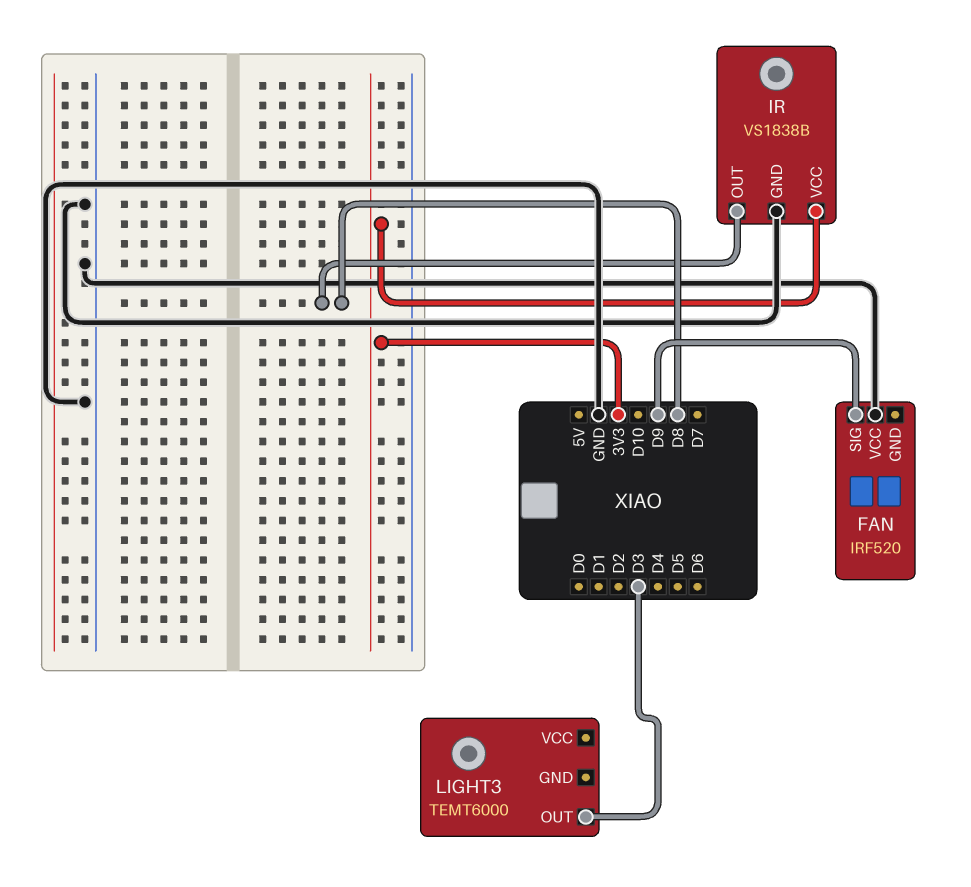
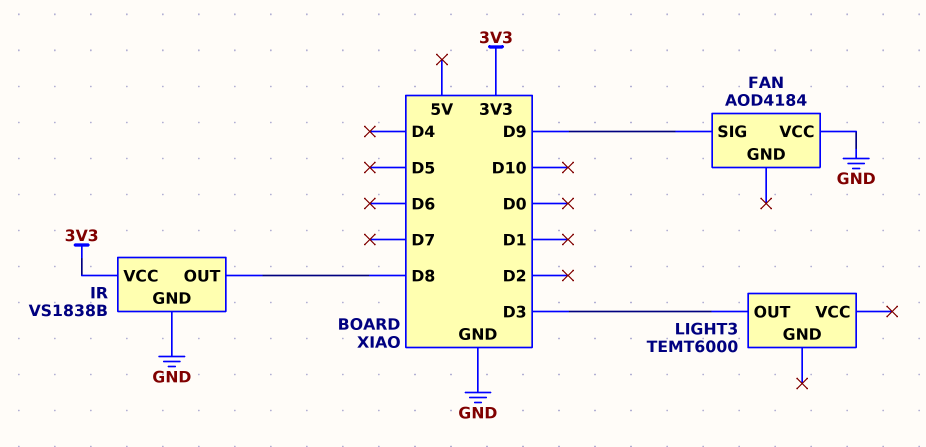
FAN: IRF520 -> AOD4184

